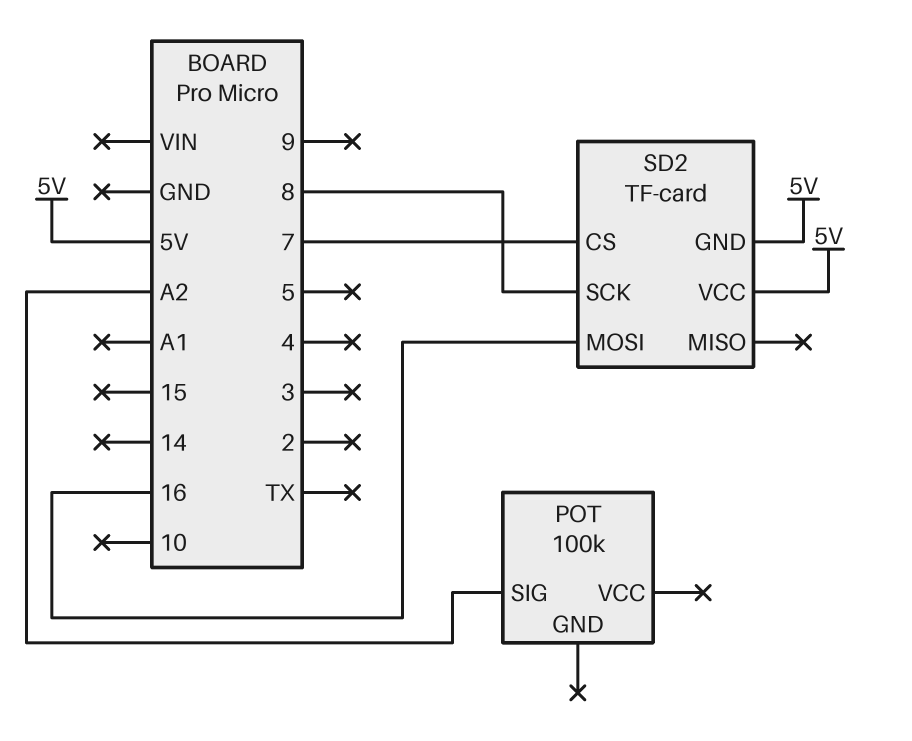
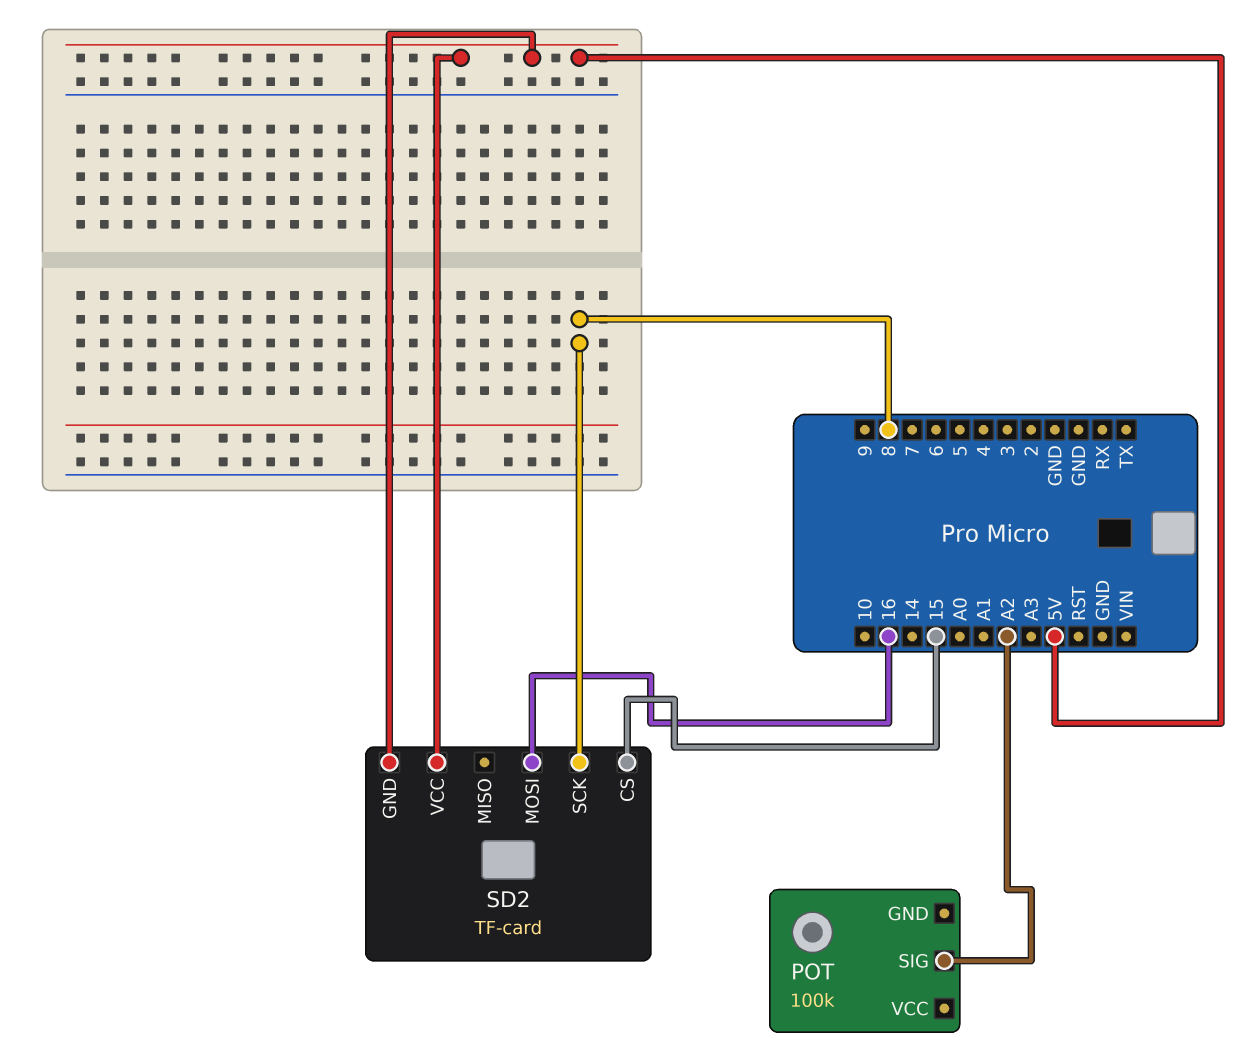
SD2 pin CS: 7 -> 15

